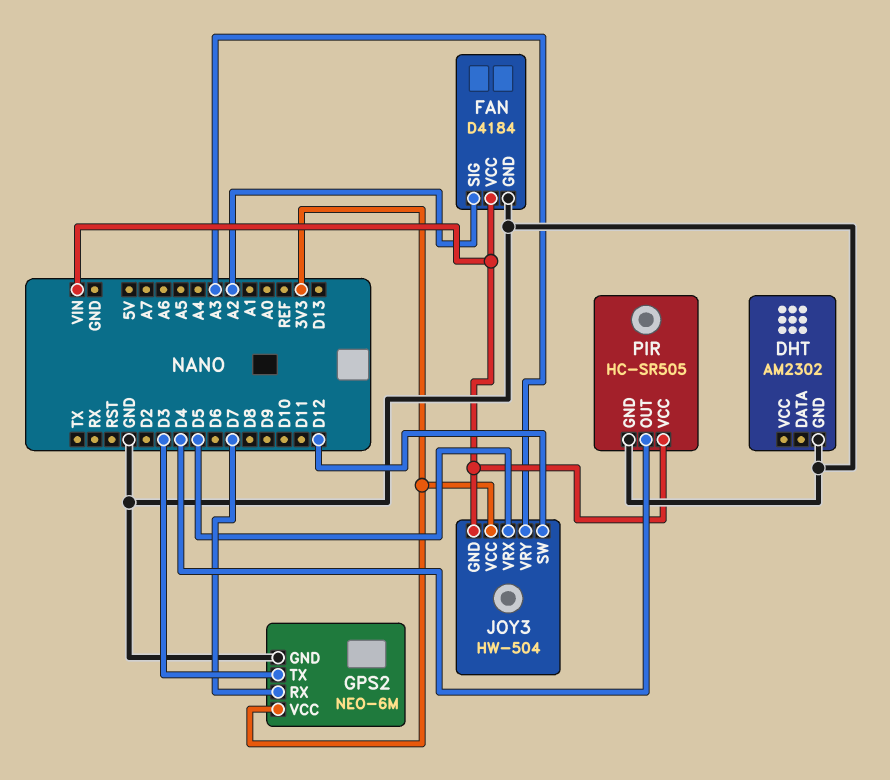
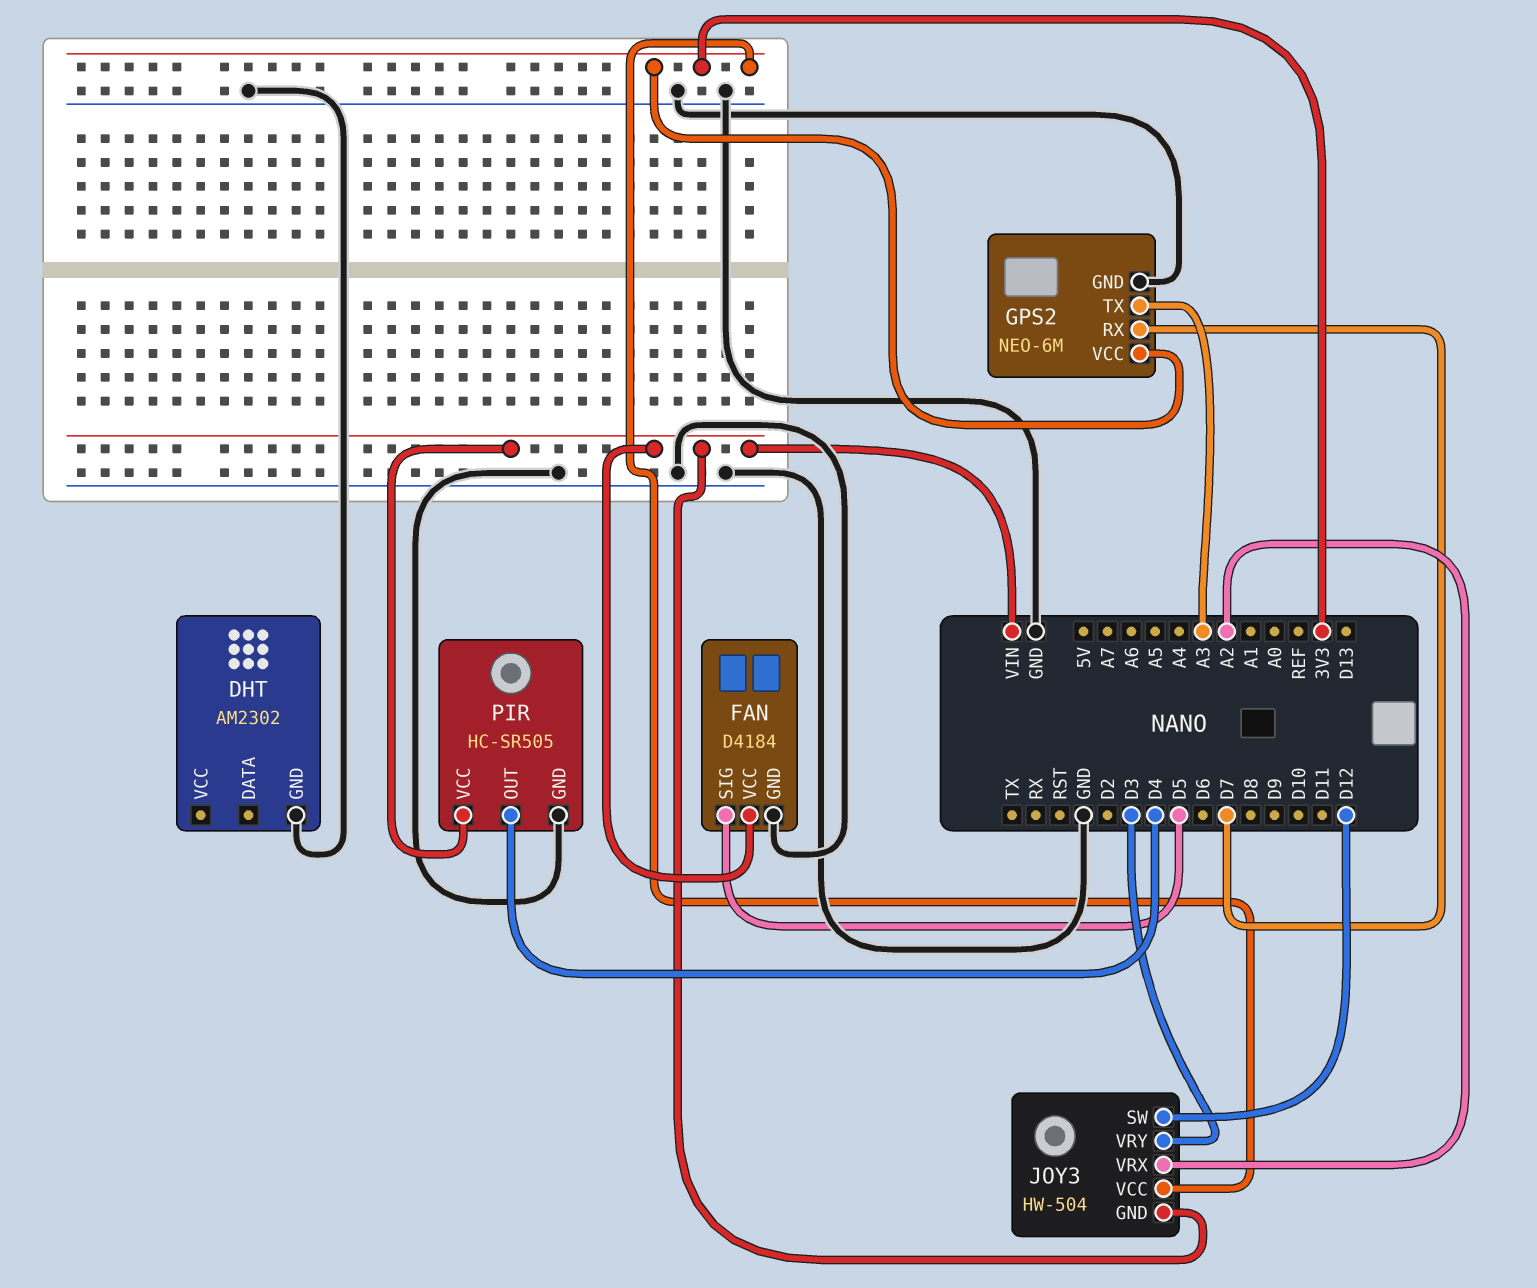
FAN pin SIG: A2 -> D5
GPS2 pin TX: D3 -> A3
JOY3 pin VRX: D5 -> A2
JOY3 pin VRY: A3 -> D3

